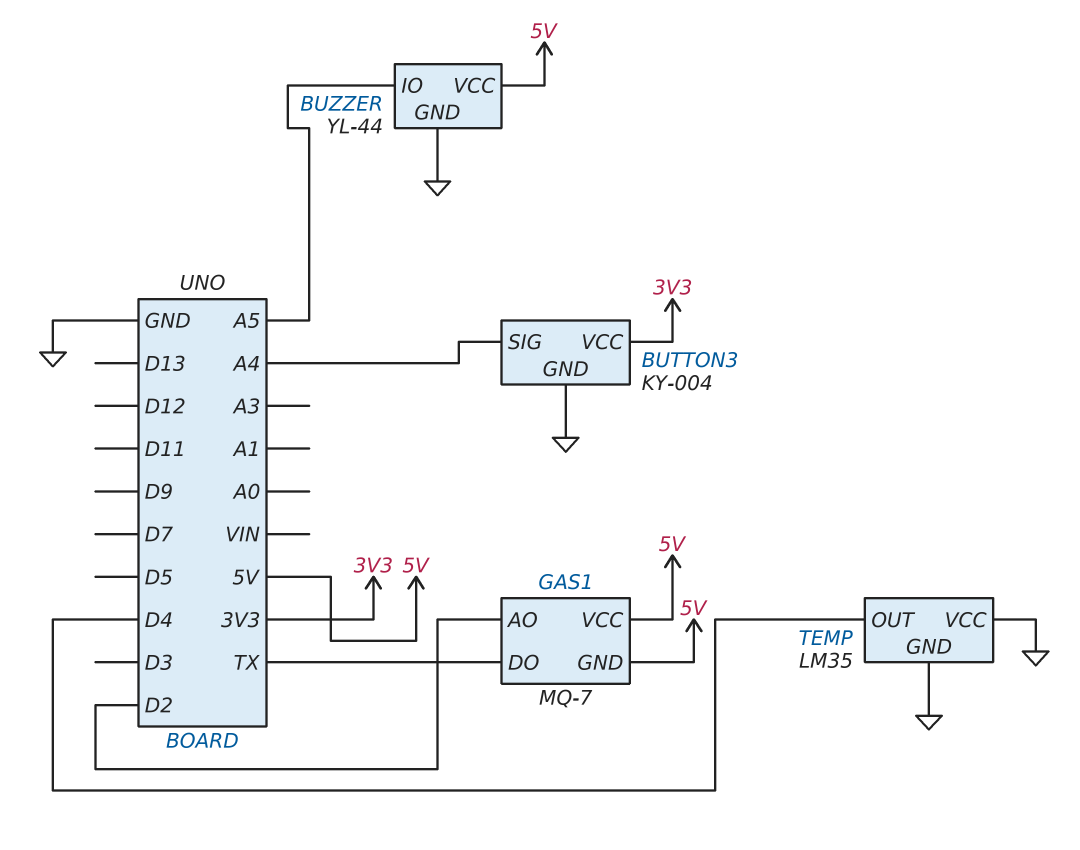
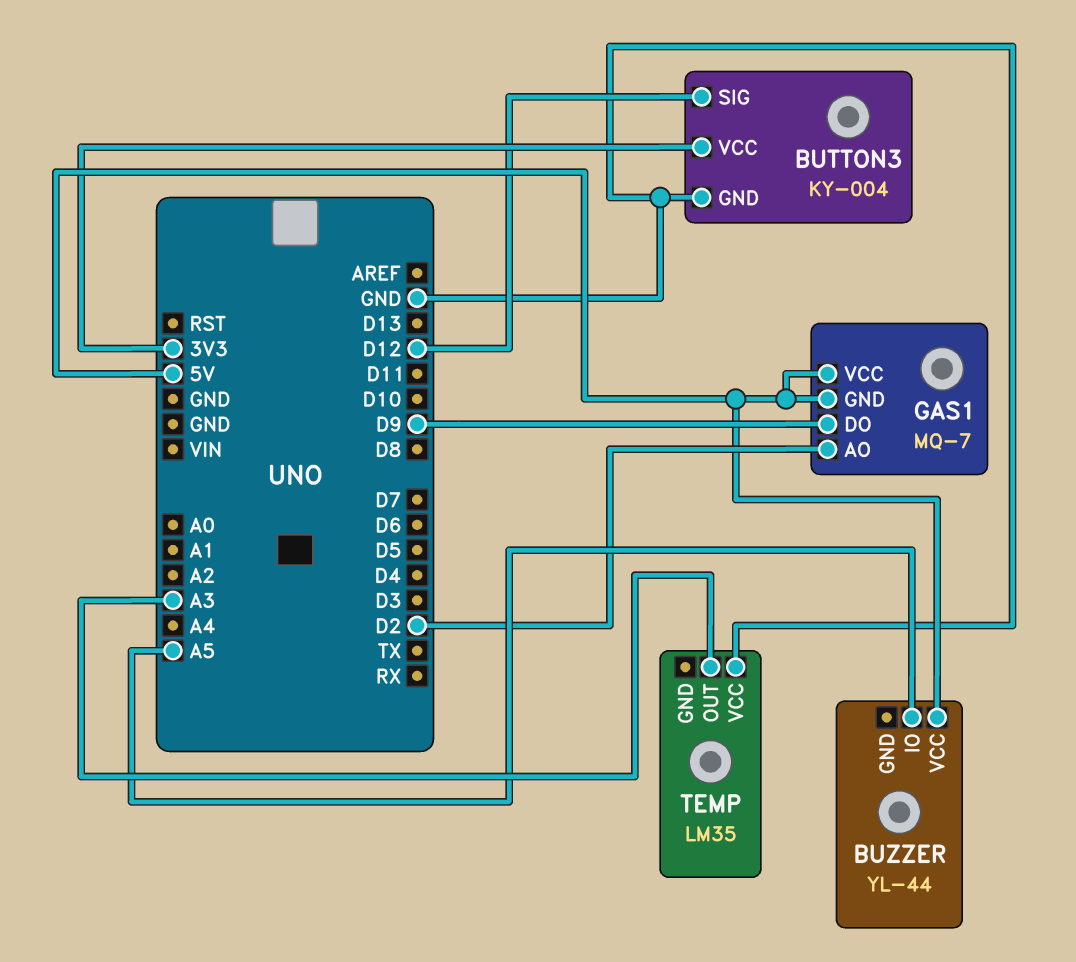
BUTTON3 pin SIG: A4 -> D12
BUZZER pin GND: GND -> none
GAS1 pin DO: TX -> D9
TEMP pin GND: GND -> none
TEMP pin OUT: D4 -> A3

